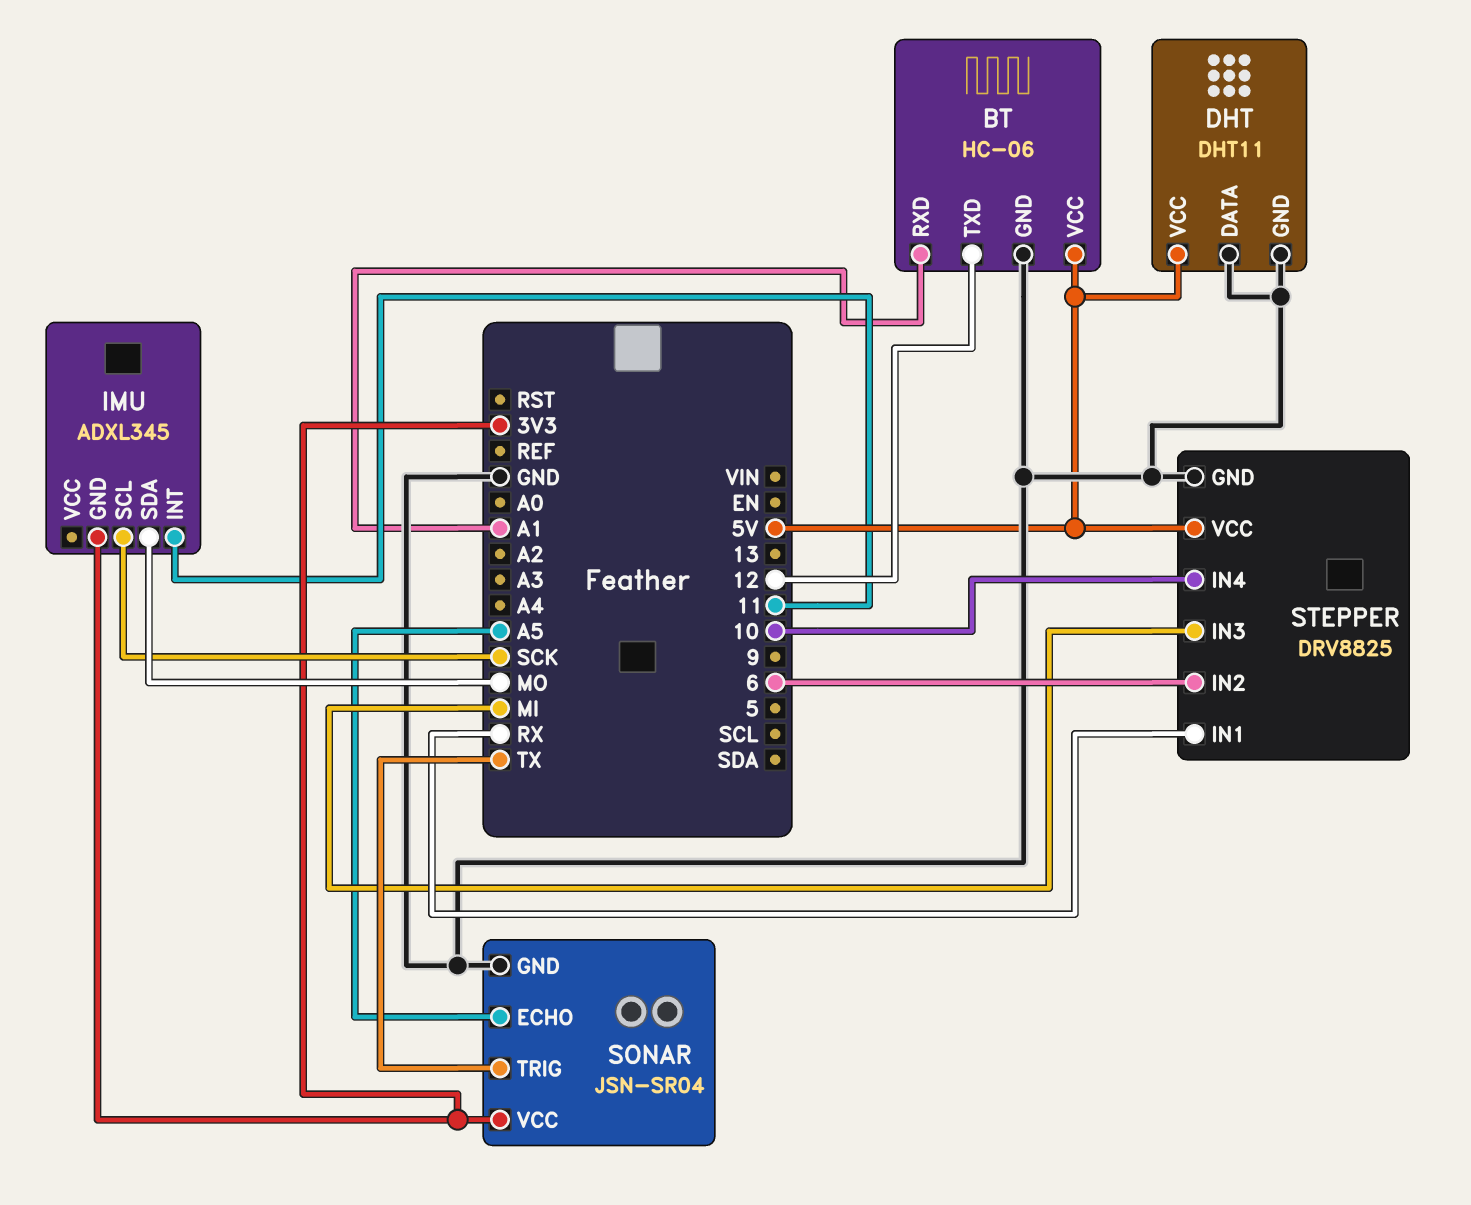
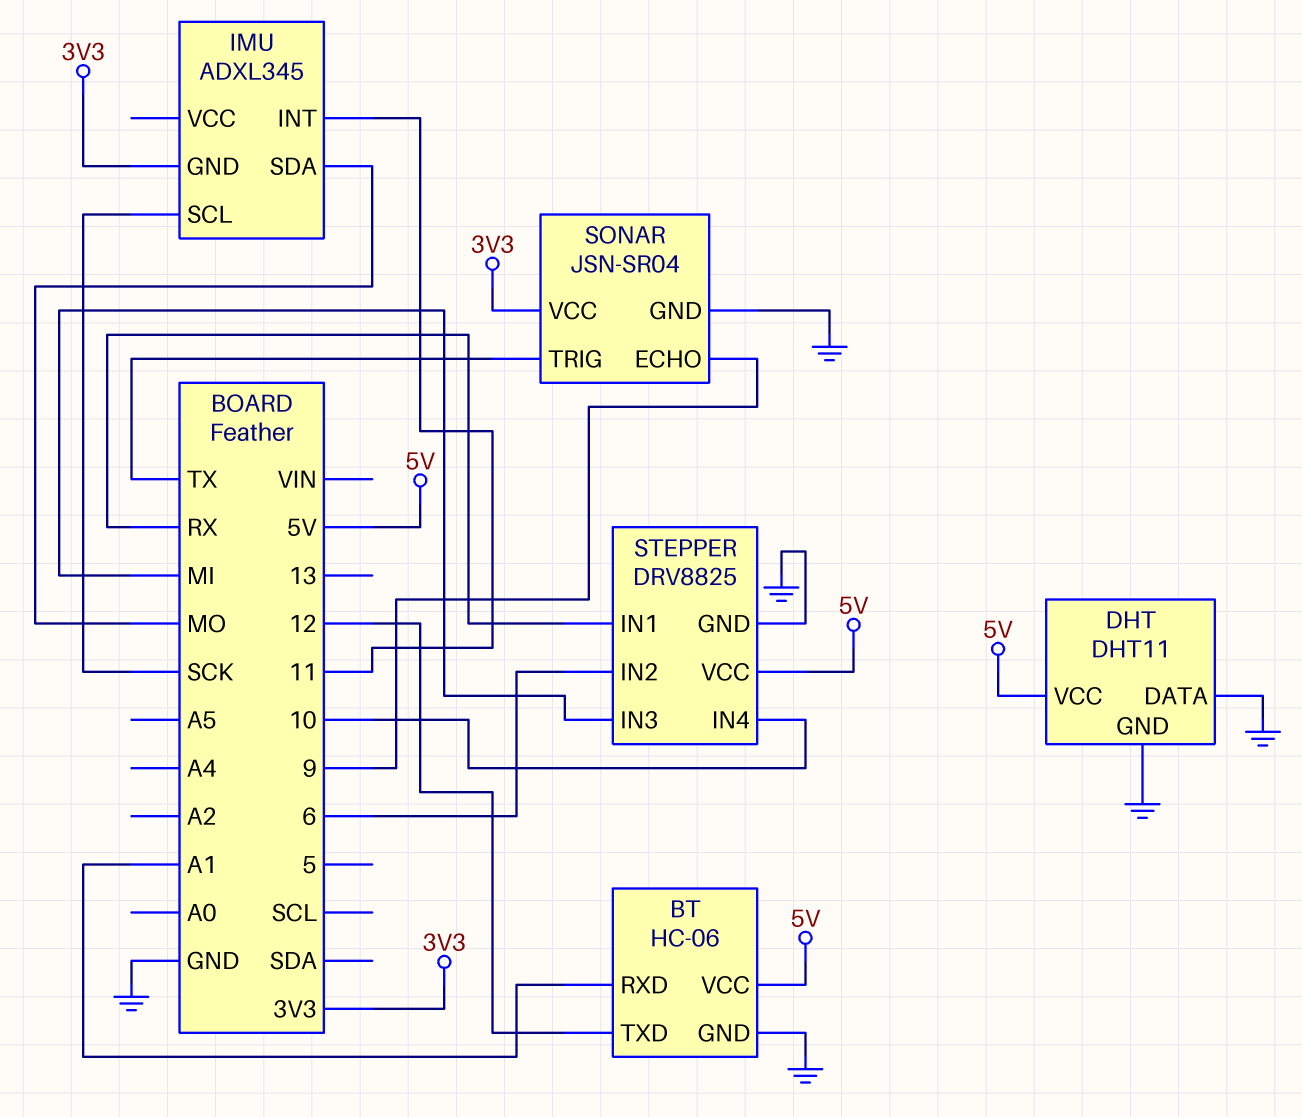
SONAR pin ECHO: A5 -> 9

